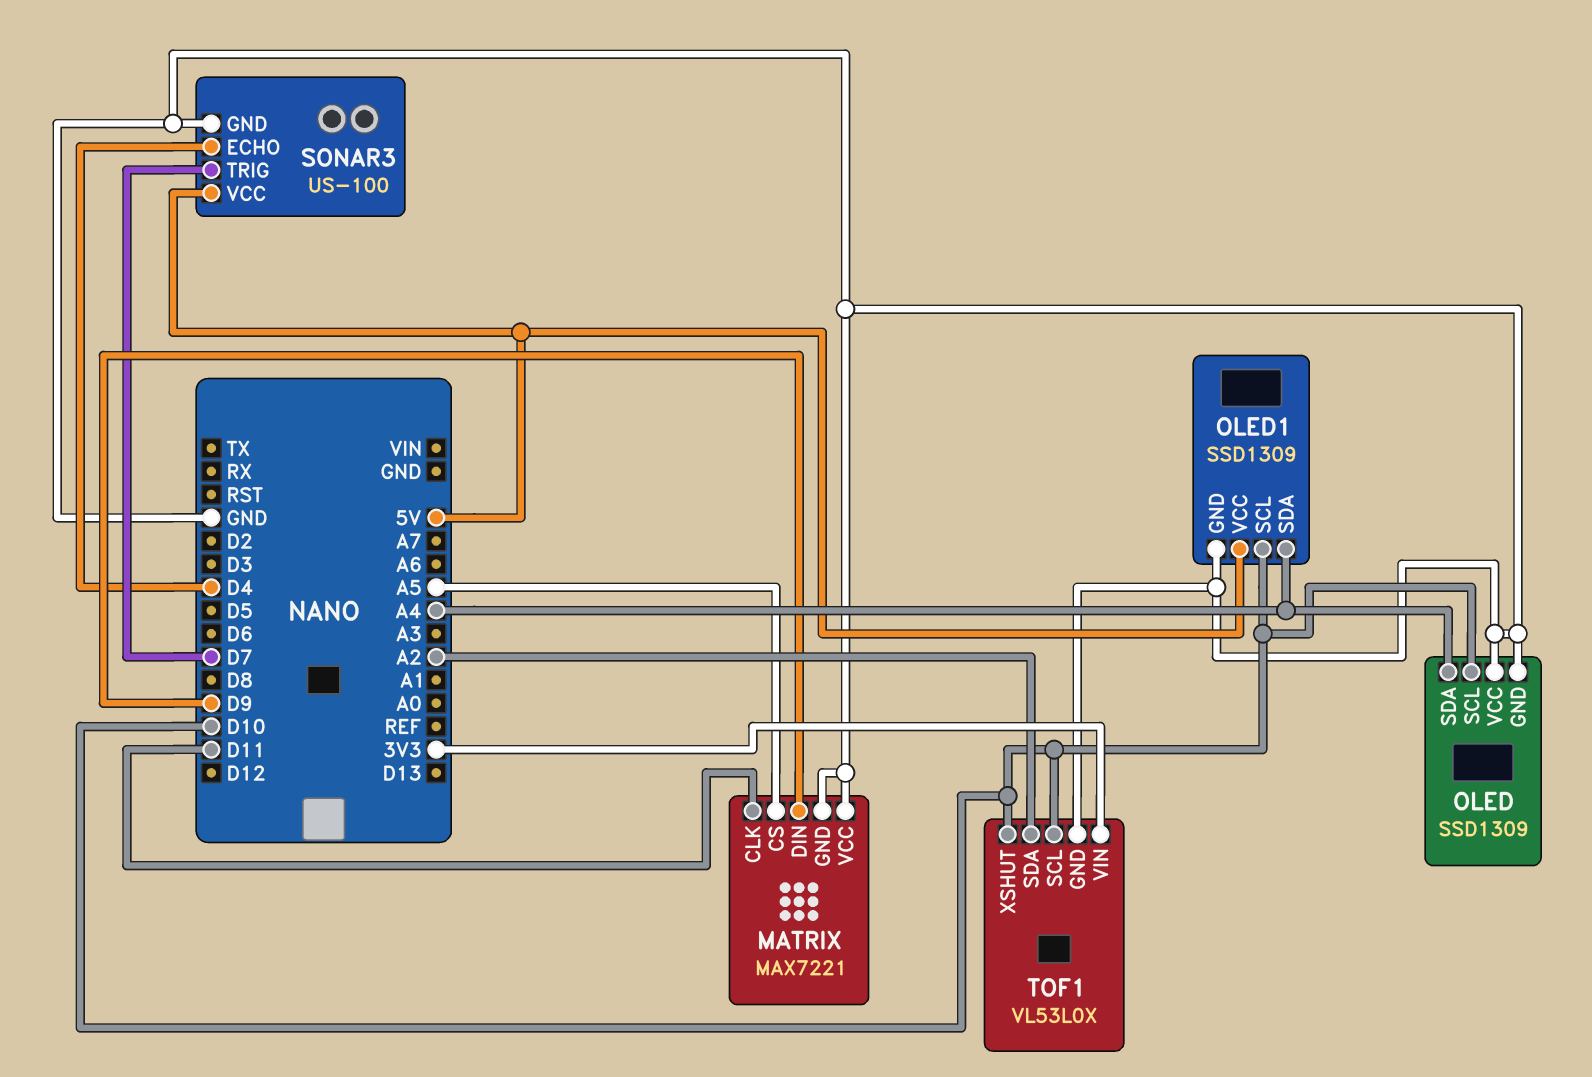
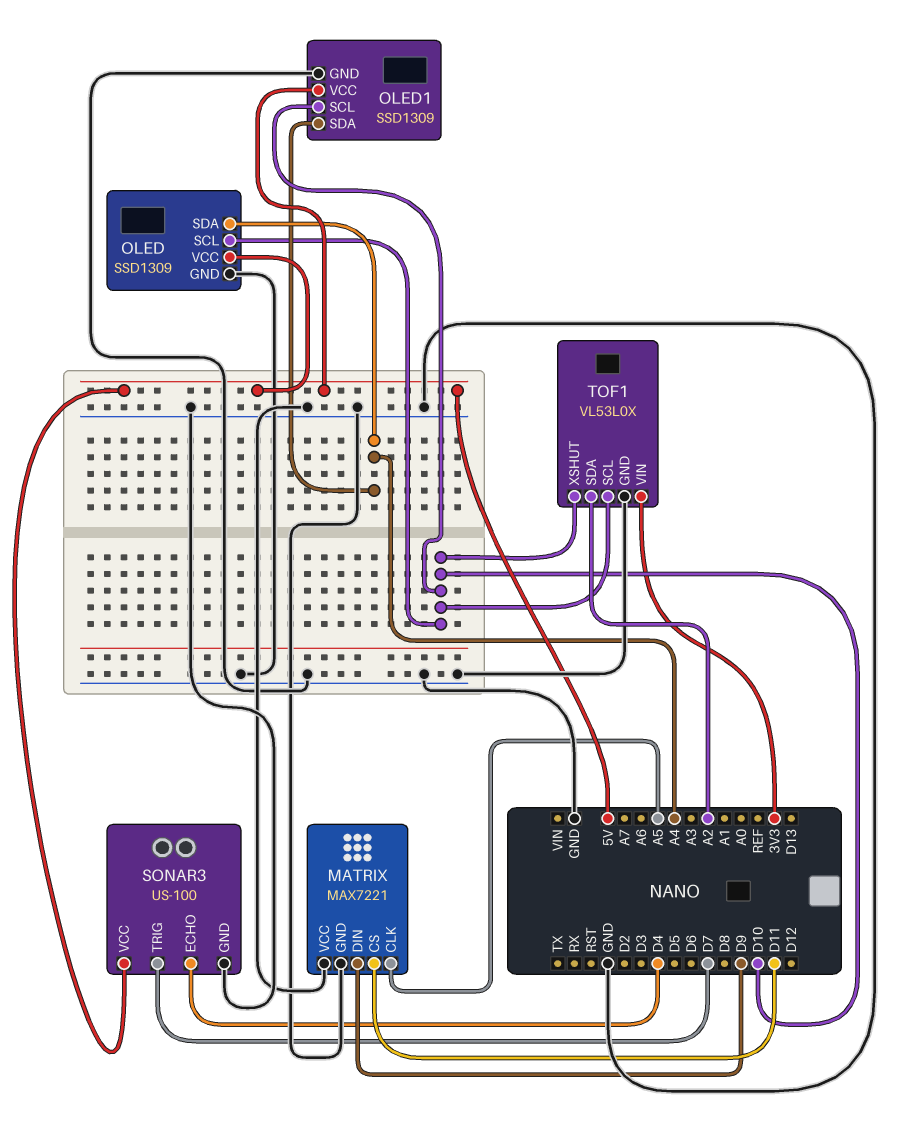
MATRIX pin CLK: D11 -> A5
MATRIX pin CS: A5 -> D11
OLED pin VCC: GND -> 5V

